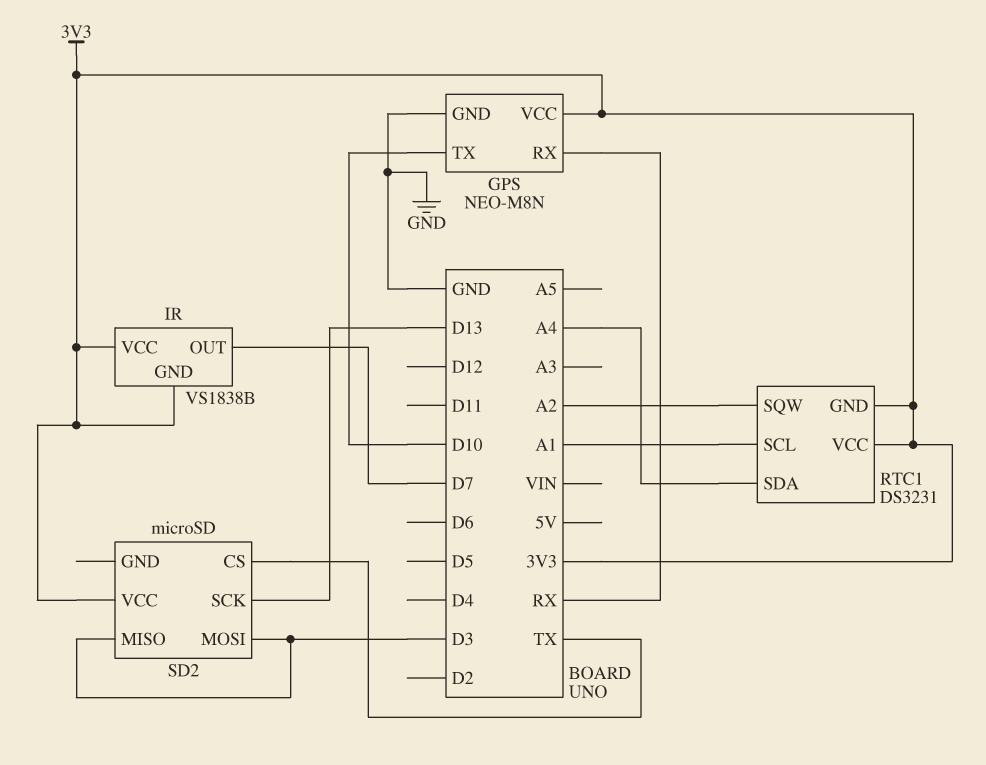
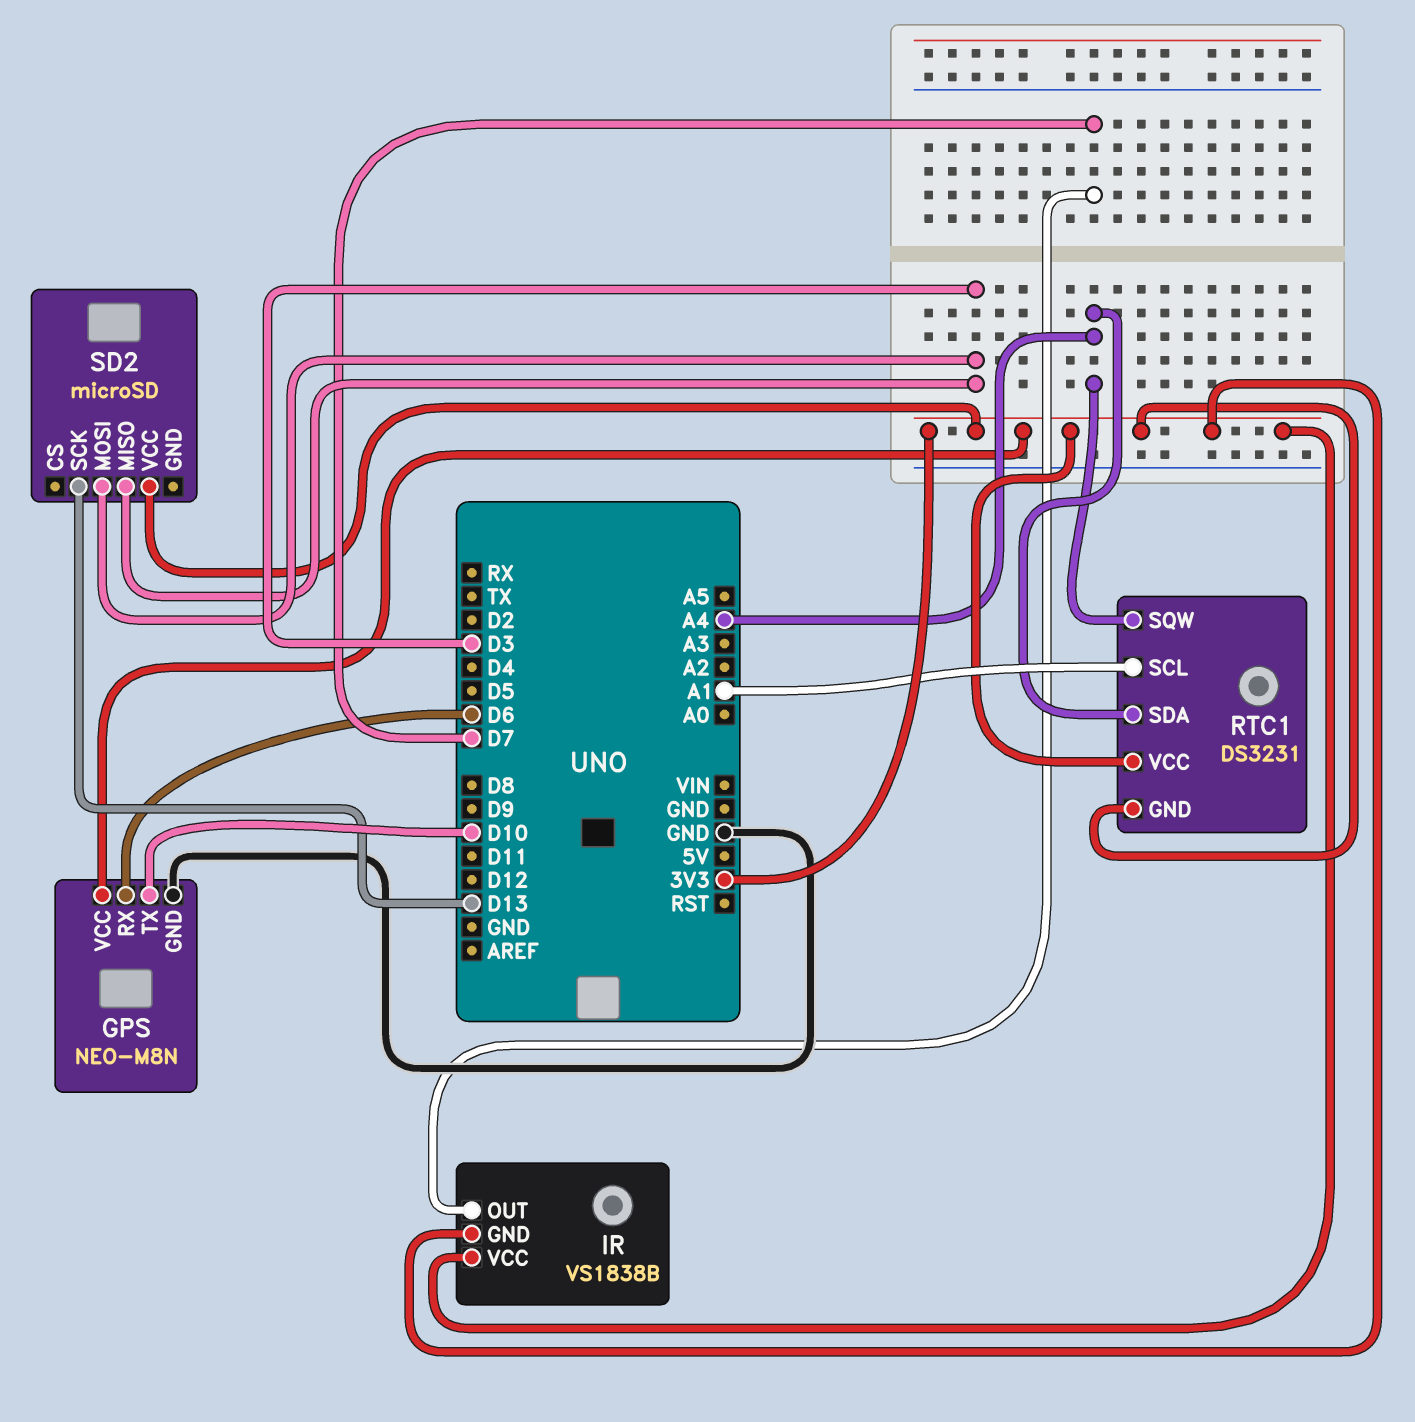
GPS pin RX: RX -> D6
RTC1 pin SQW: A2 -> A4
SD2 pin CS: TX -> none

